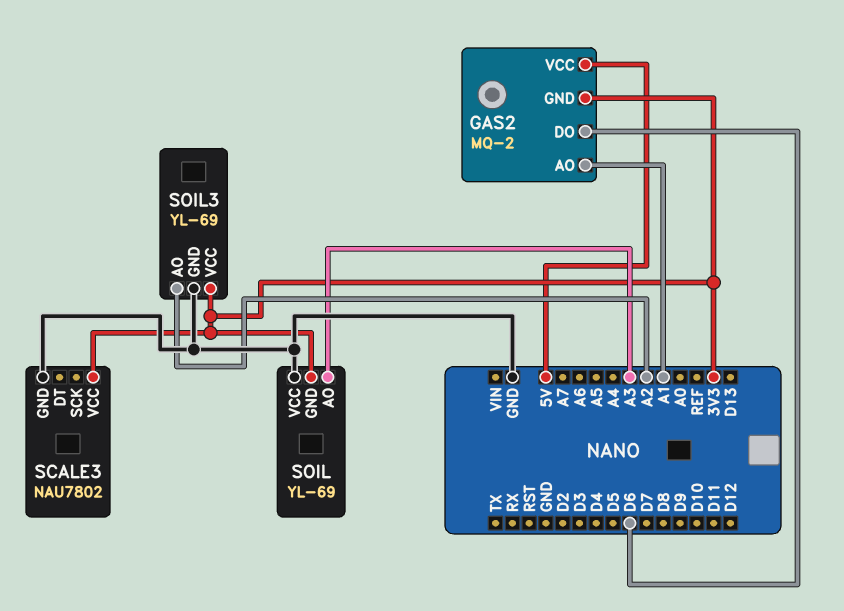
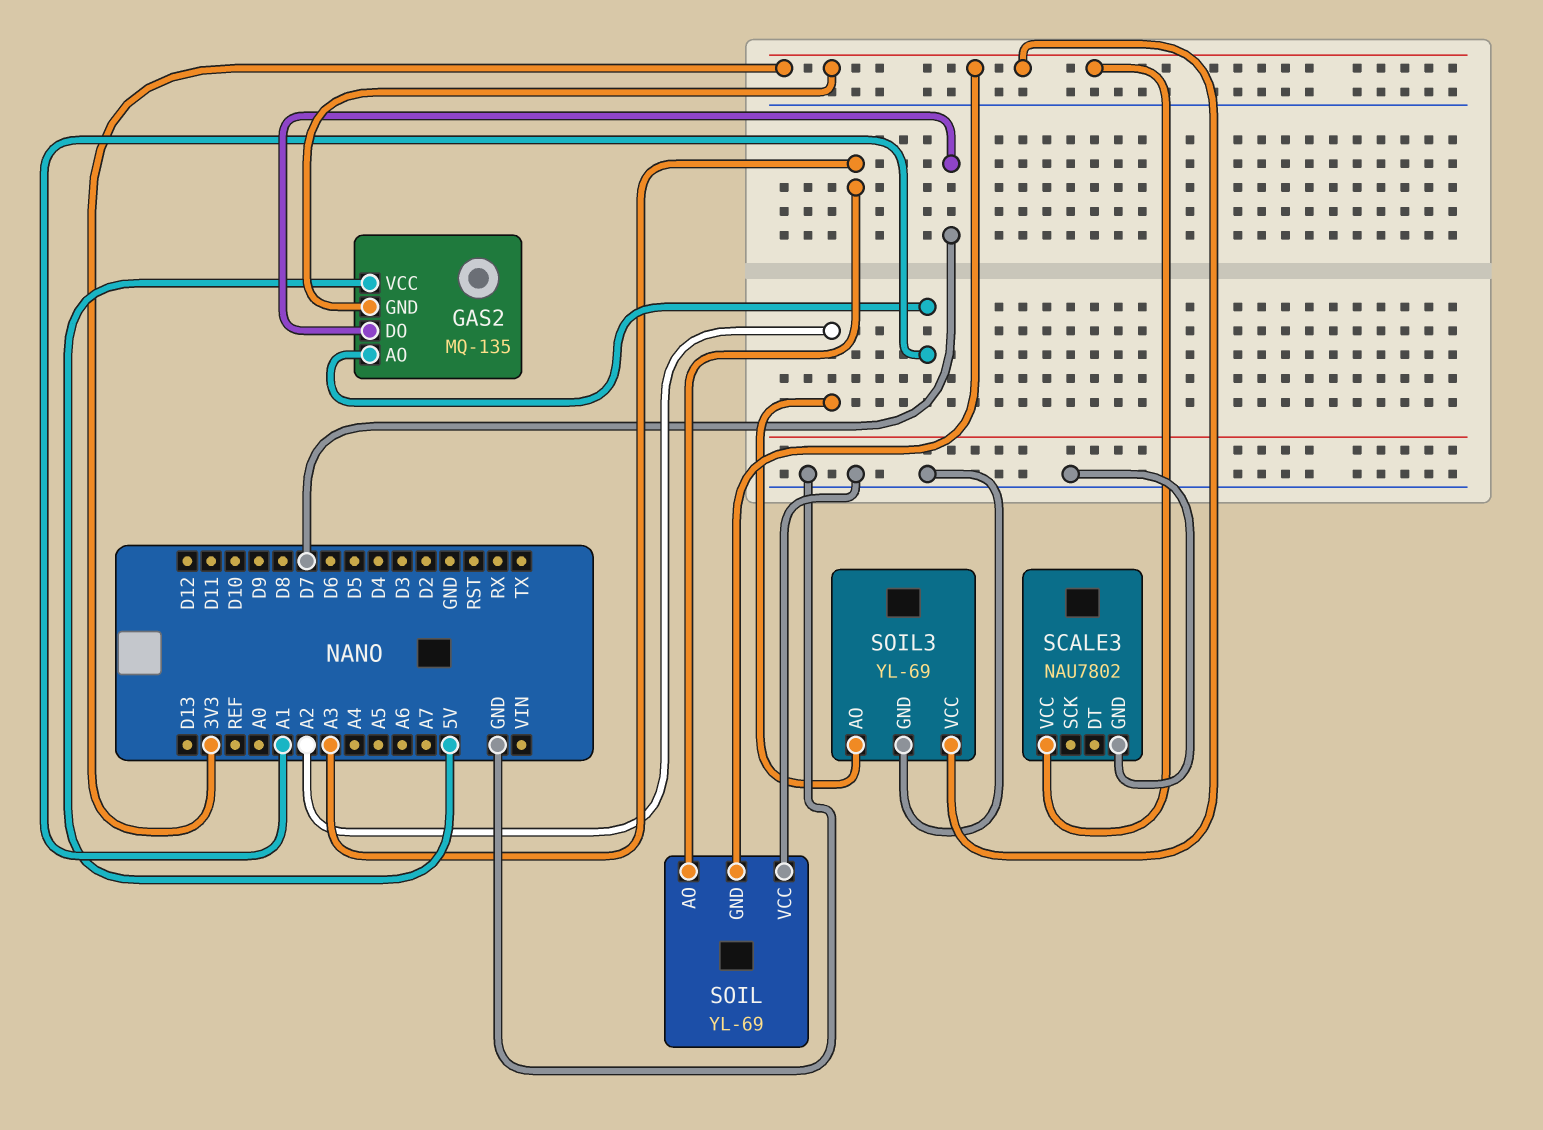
GAS2: MQ-2 -> MQ-135
GAS2 pin DO: D6 -> D7

